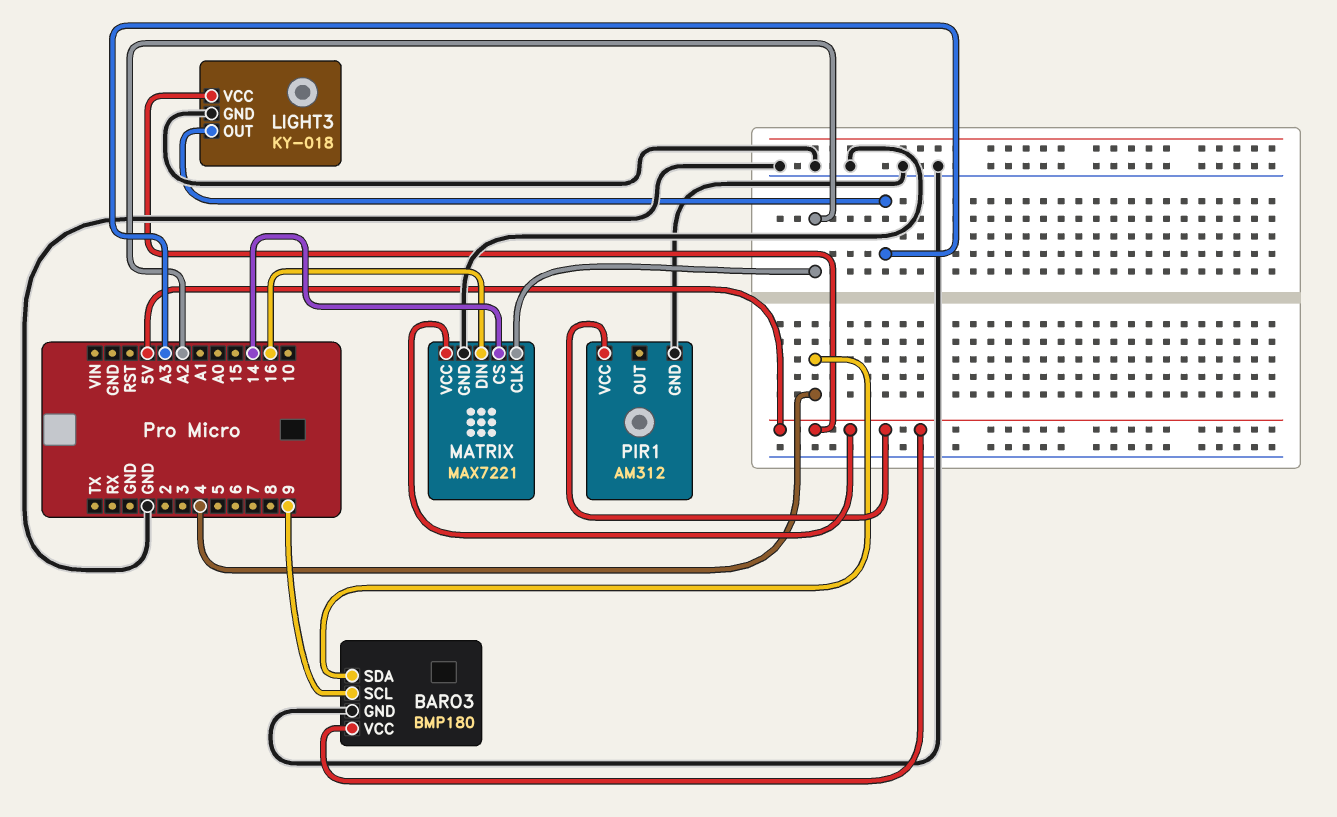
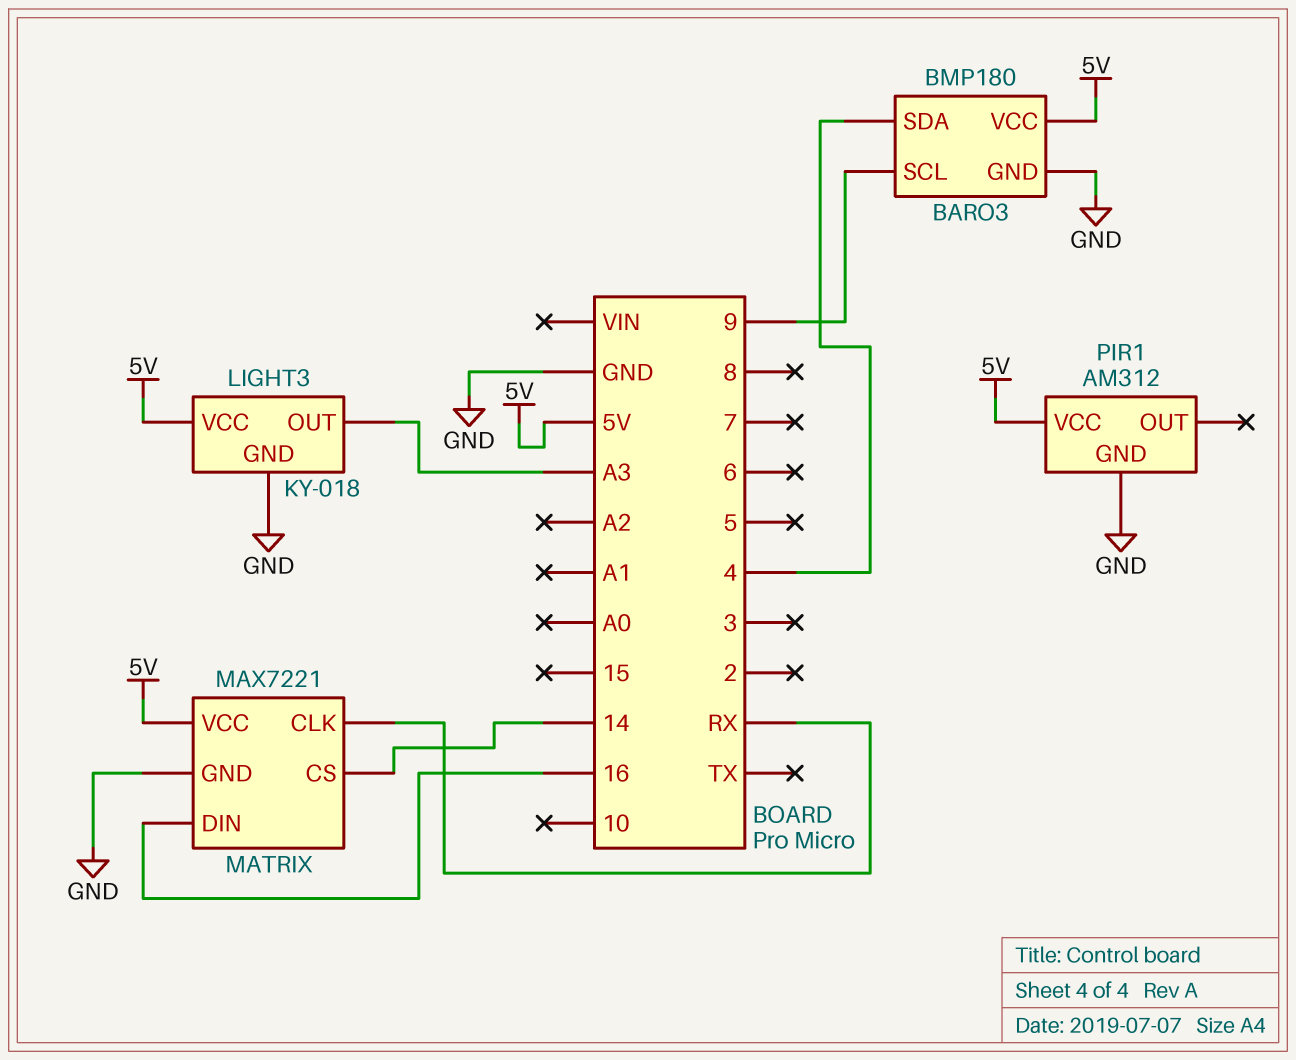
MATRIX pin CLK: A2 -> RX

